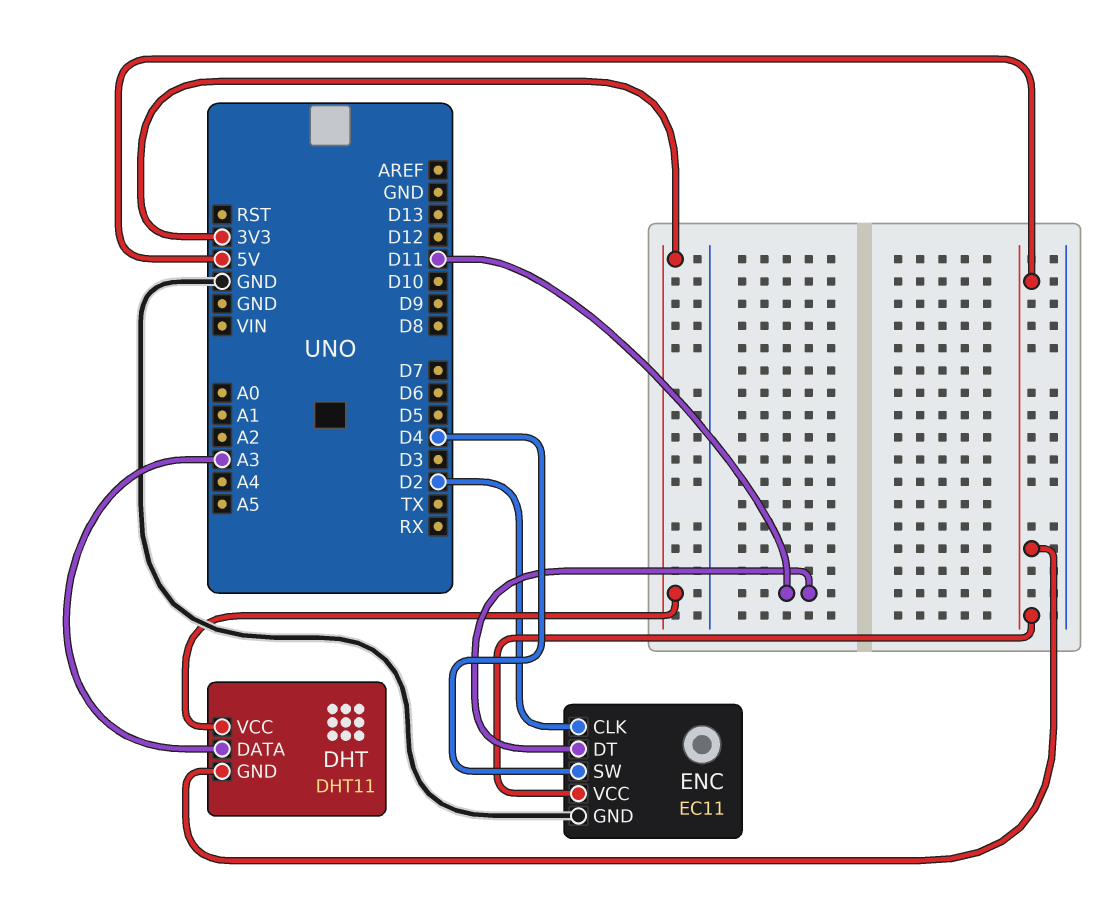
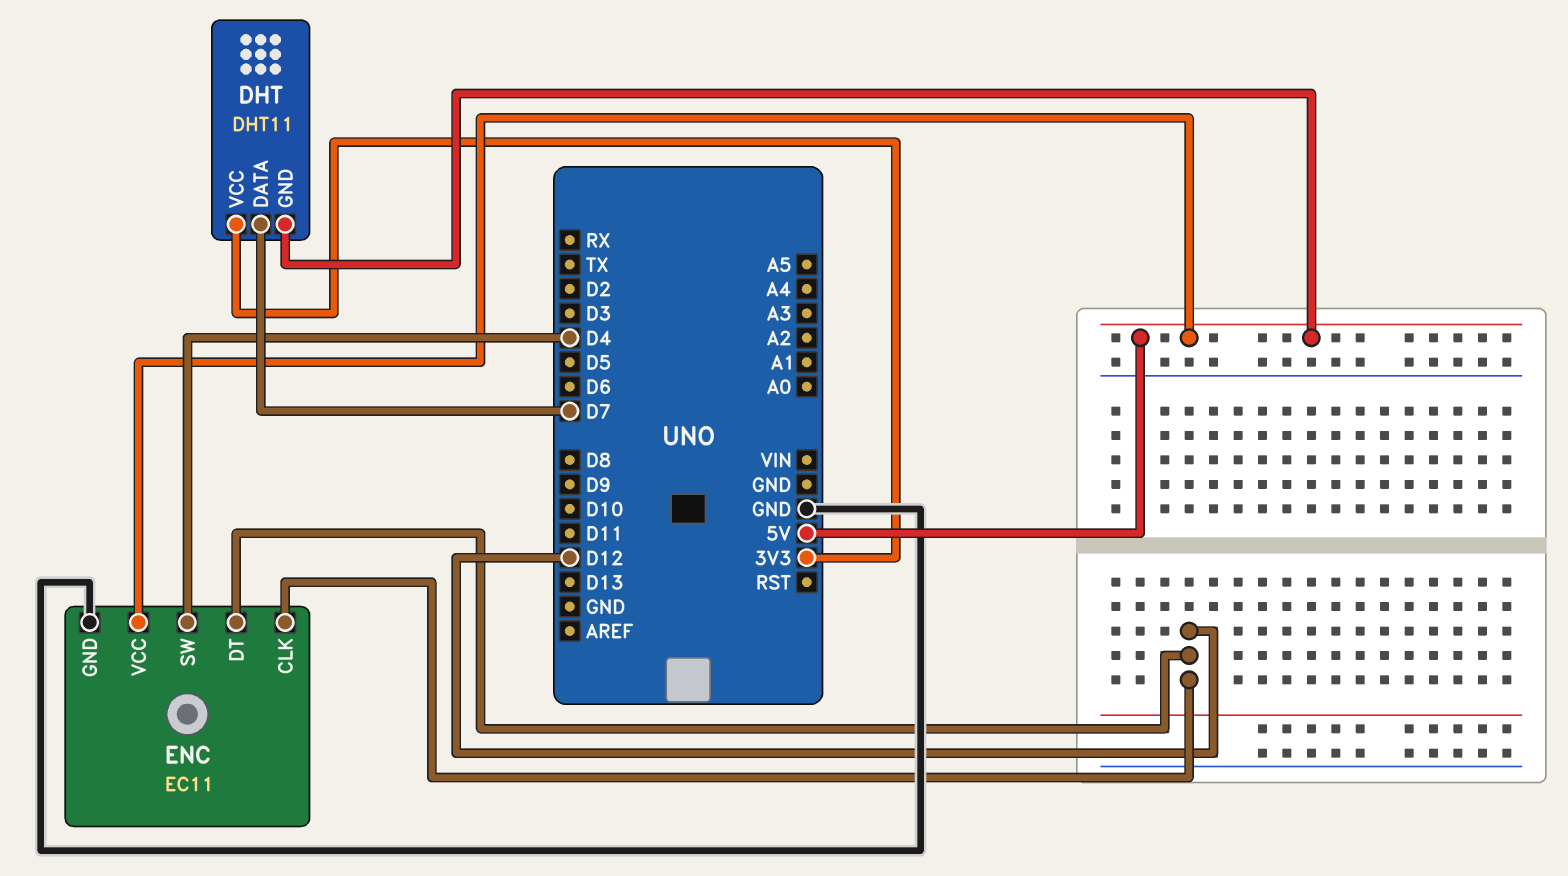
DHT pin DATA: A3 -> D7
ENC pin CLK: D2 -> D12
ENC pin DT: D11 -> D12

